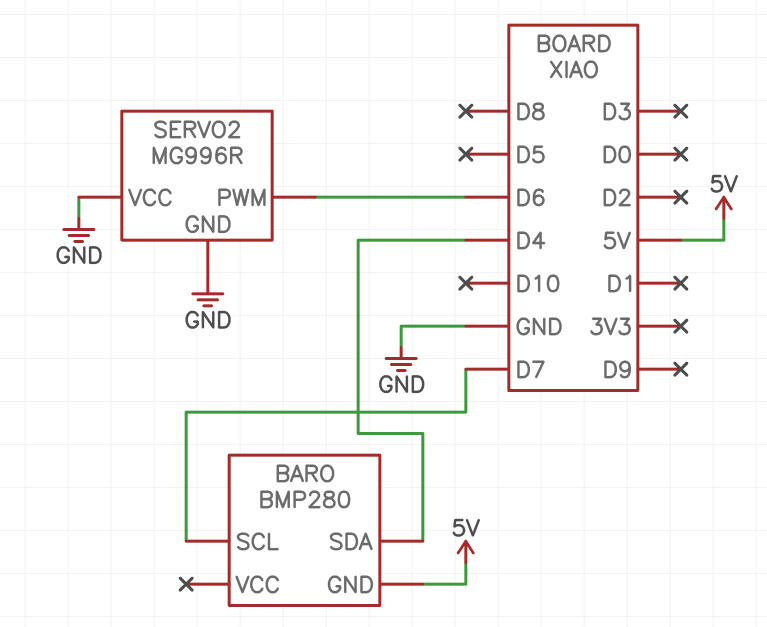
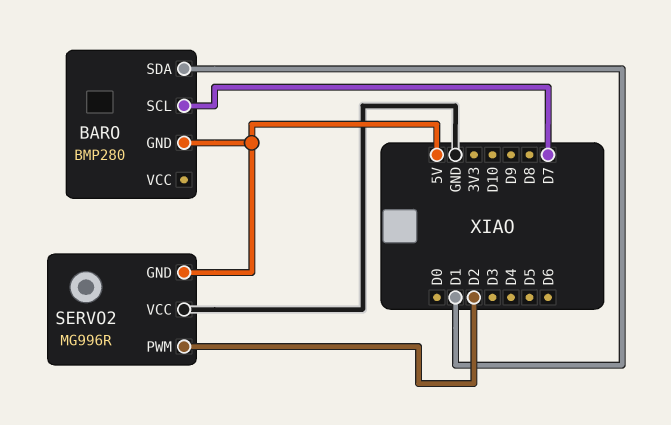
BARO pin SDA: D4 -> D1
SERVO2 pin GND: GND -> 5V
SERVO2 pin PWM: D6 -> D2

